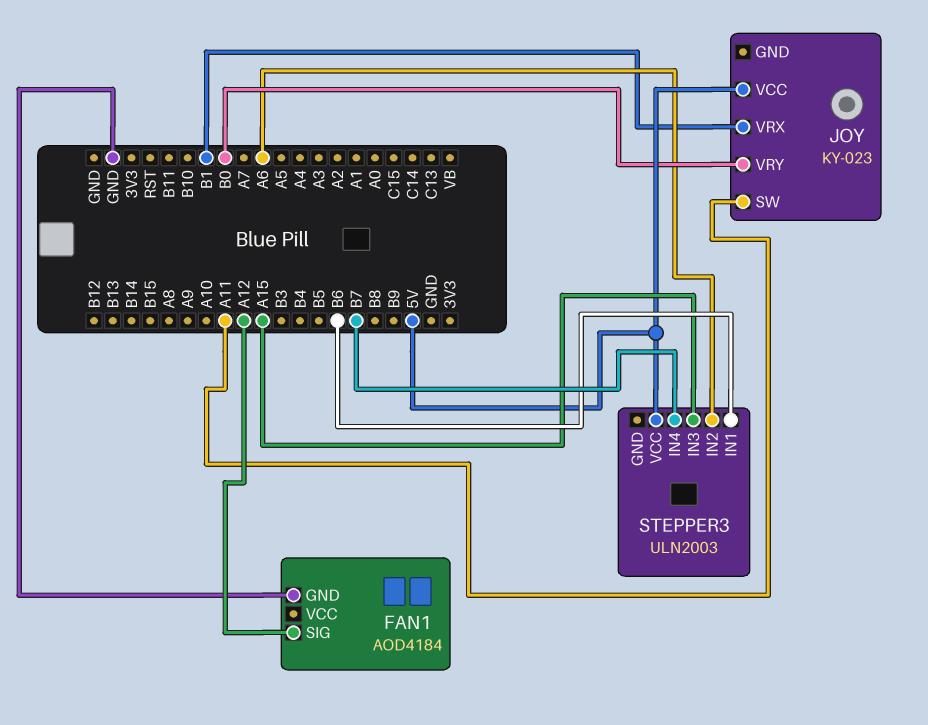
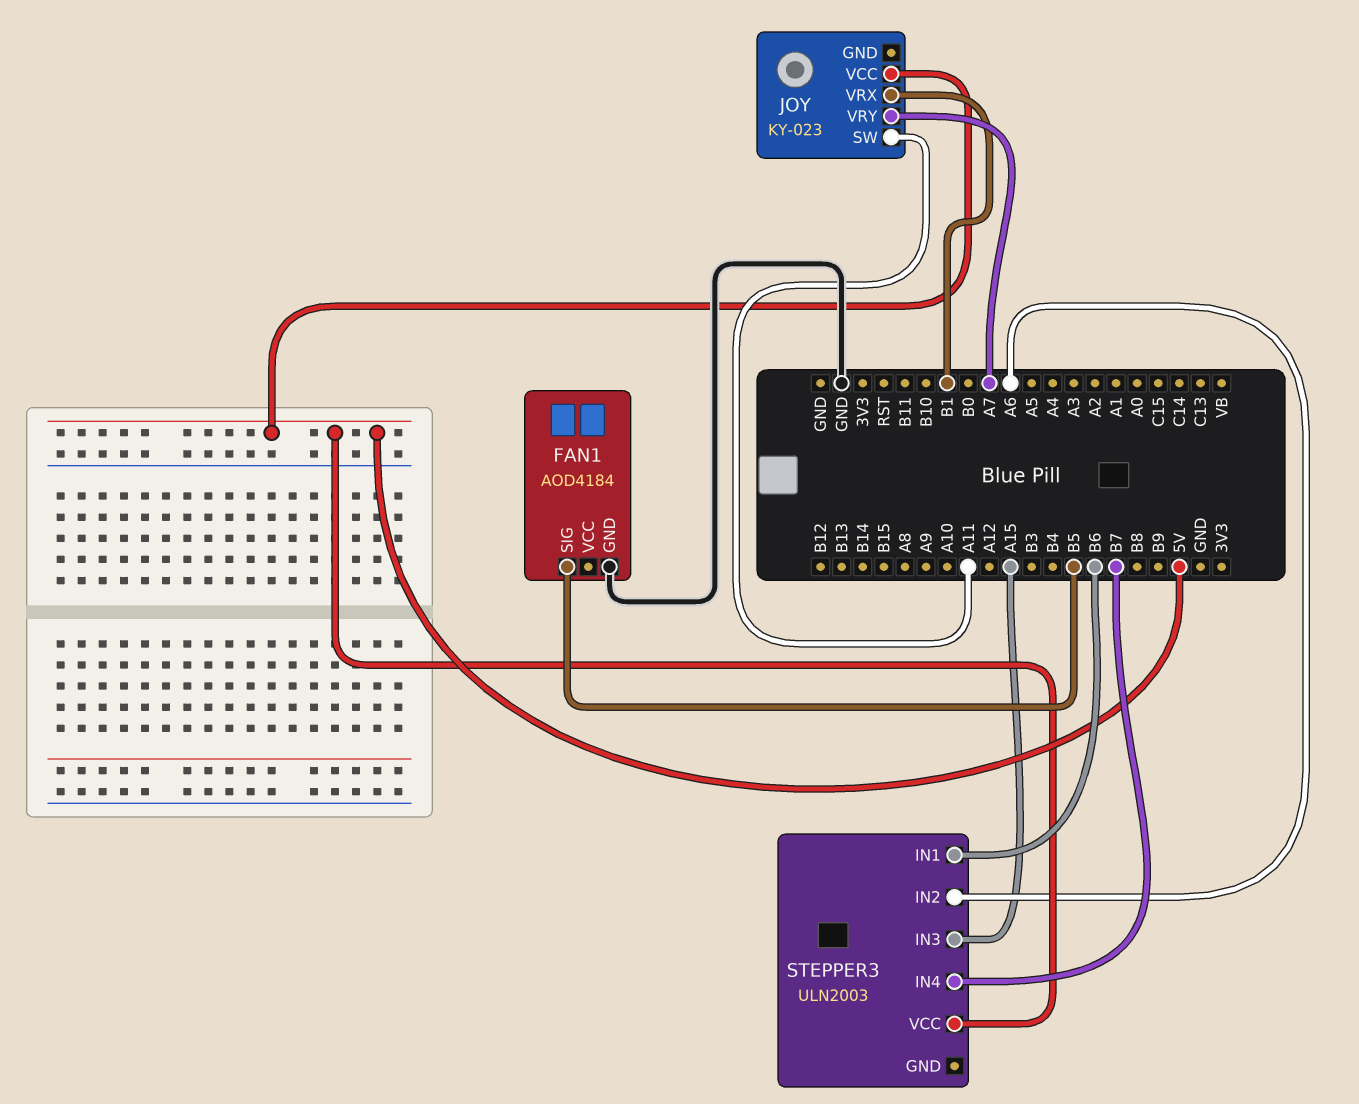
FAN1 pin SIG: A12 -> B5
JOY pin VRY: B0 -> A7

